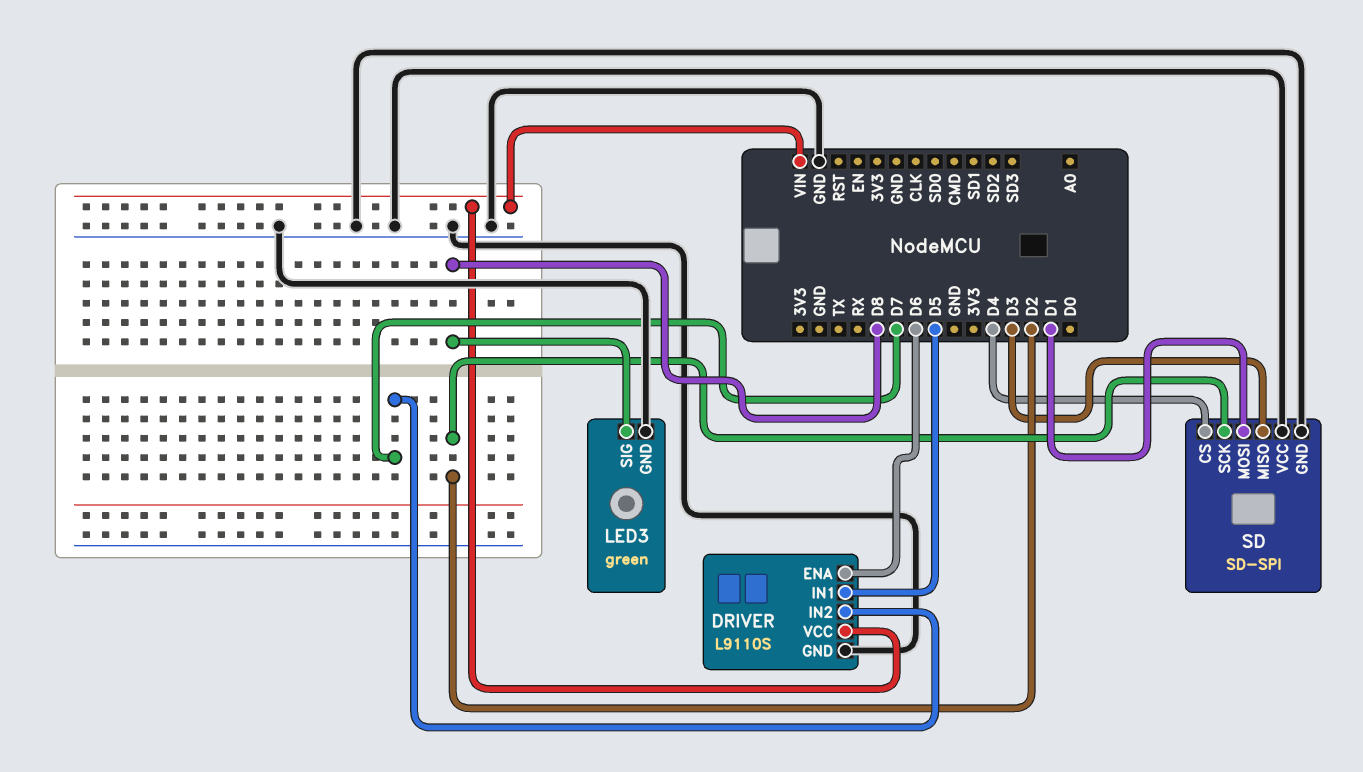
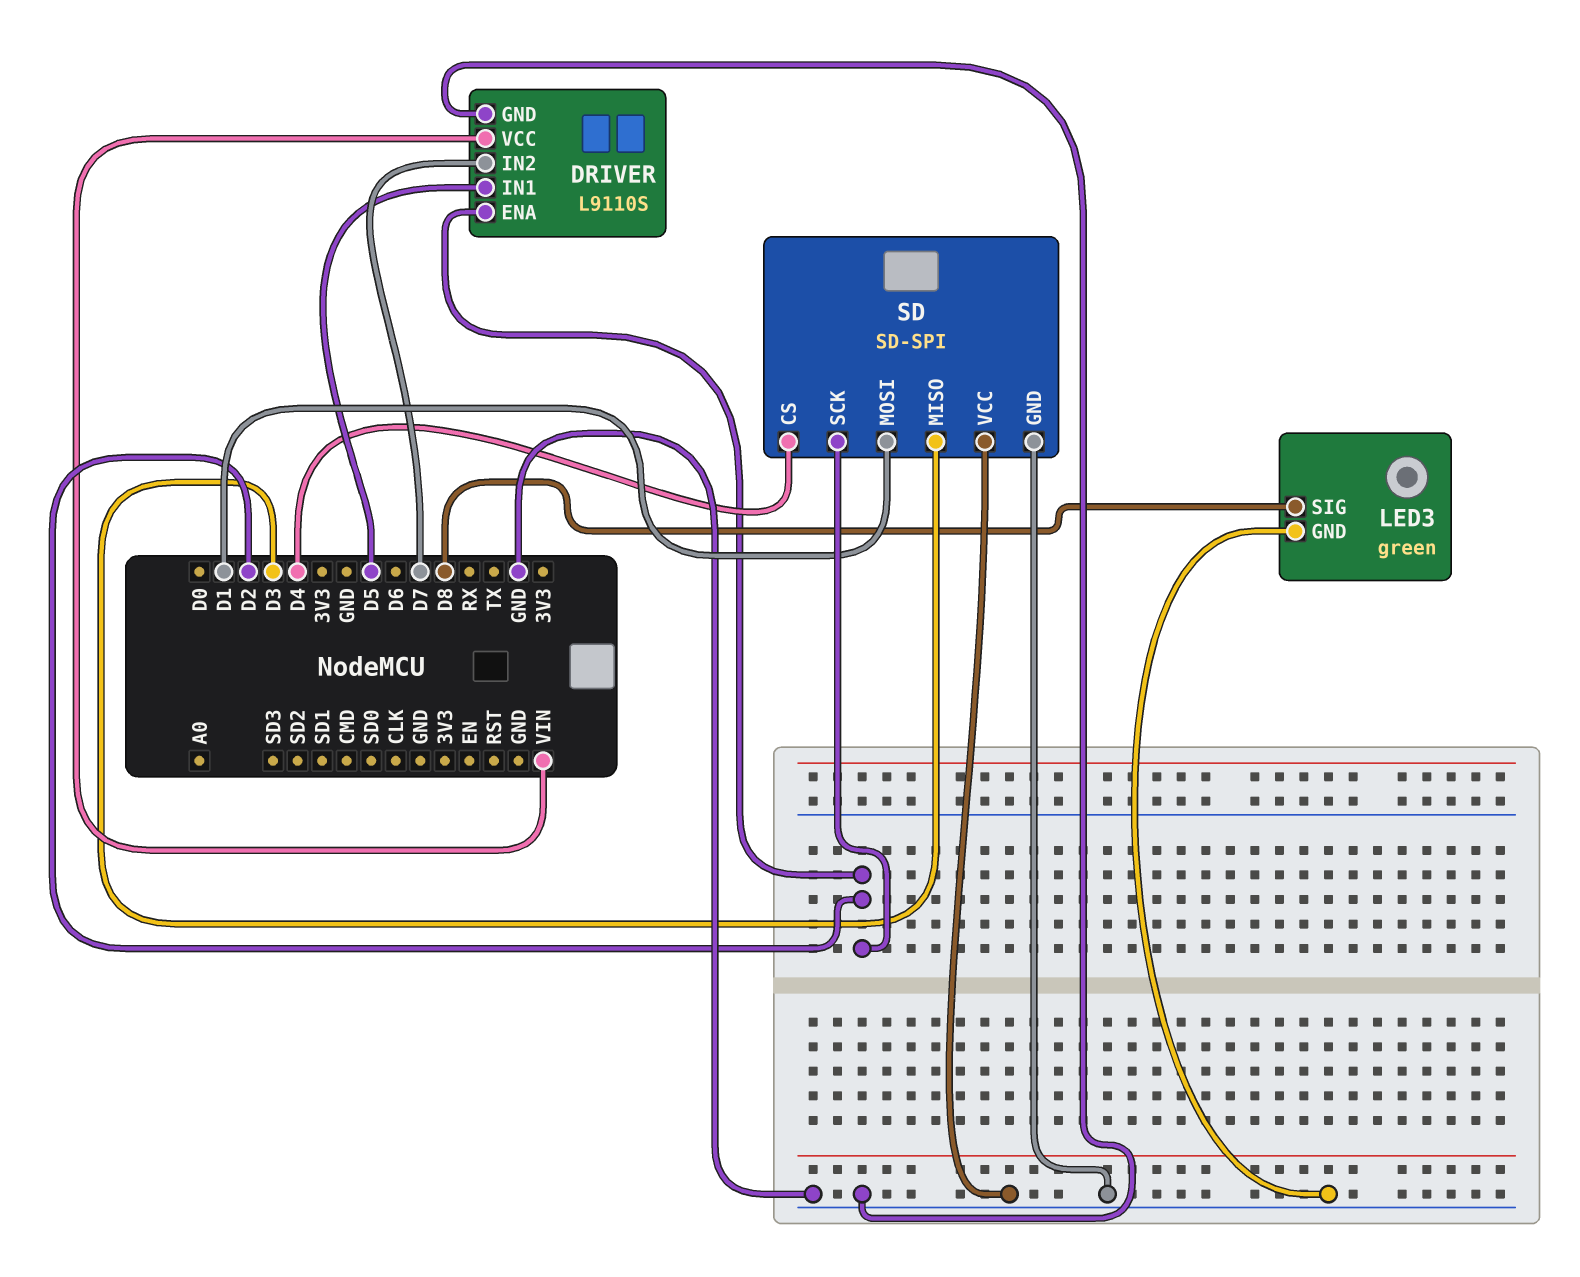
DRIVER pin ENA: D6 -> D2

